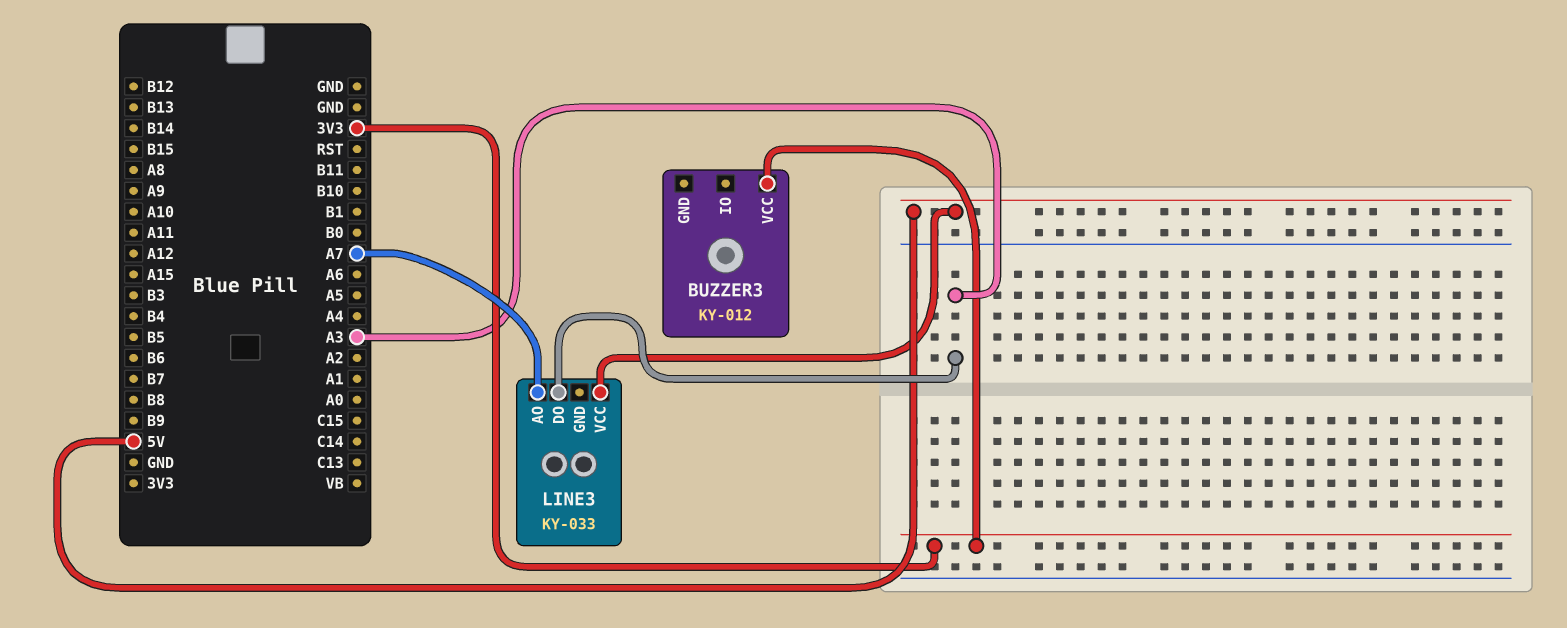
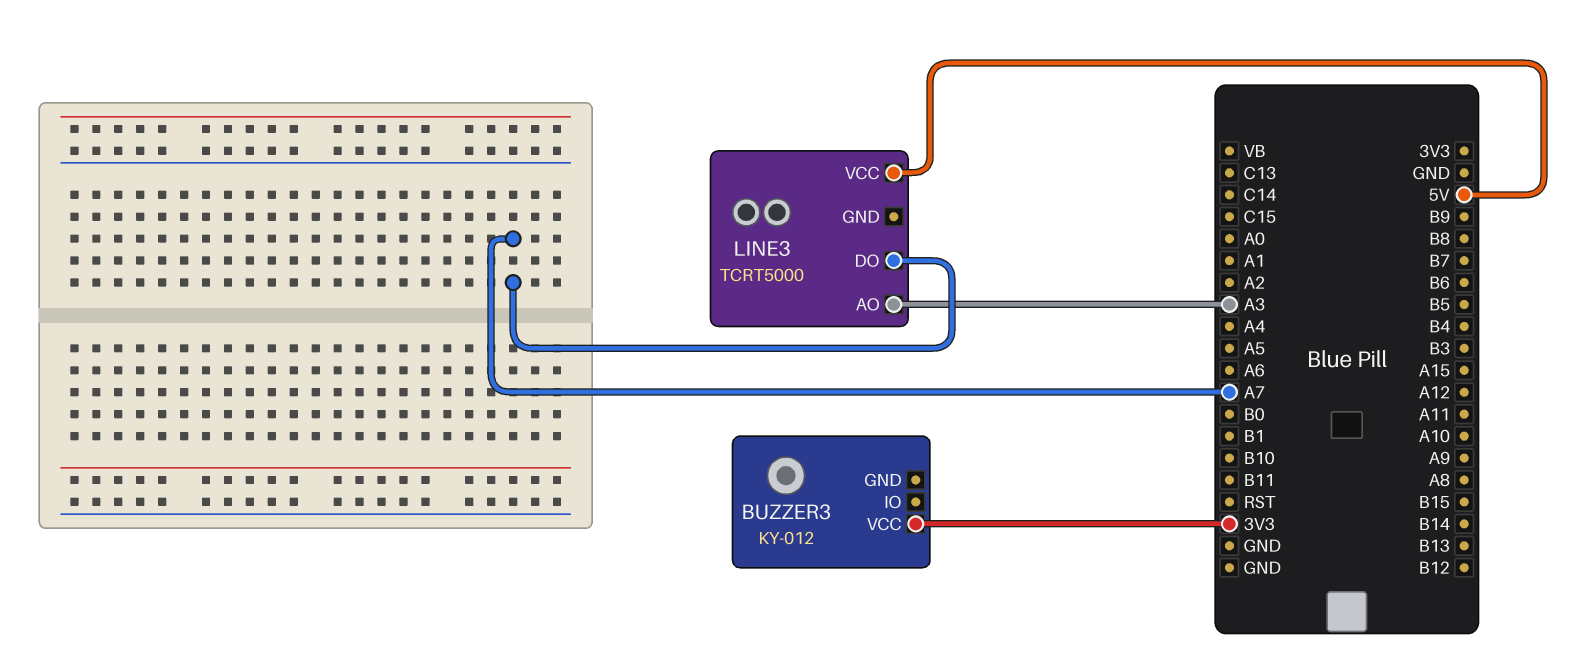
LINE3: KY-033 -> TCRT5000
LINE3 pin AO: A7 -> A3
LINE3 pin DO: A3 -> A7

